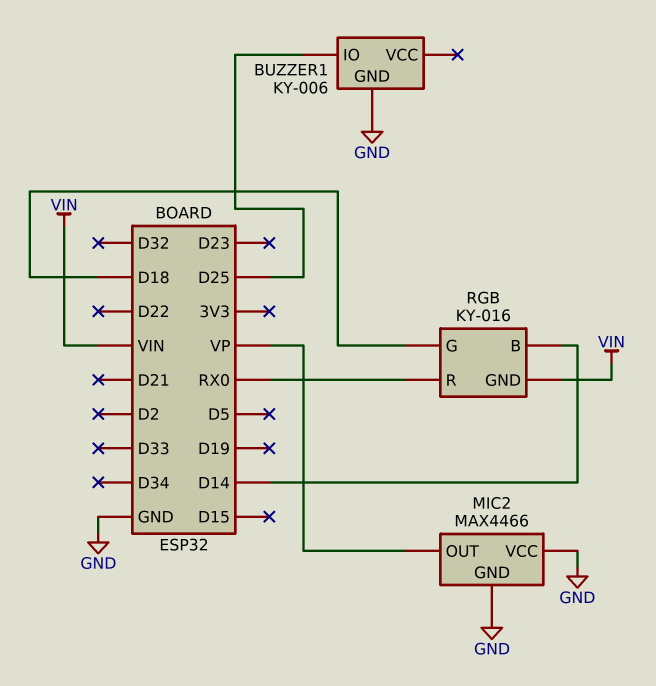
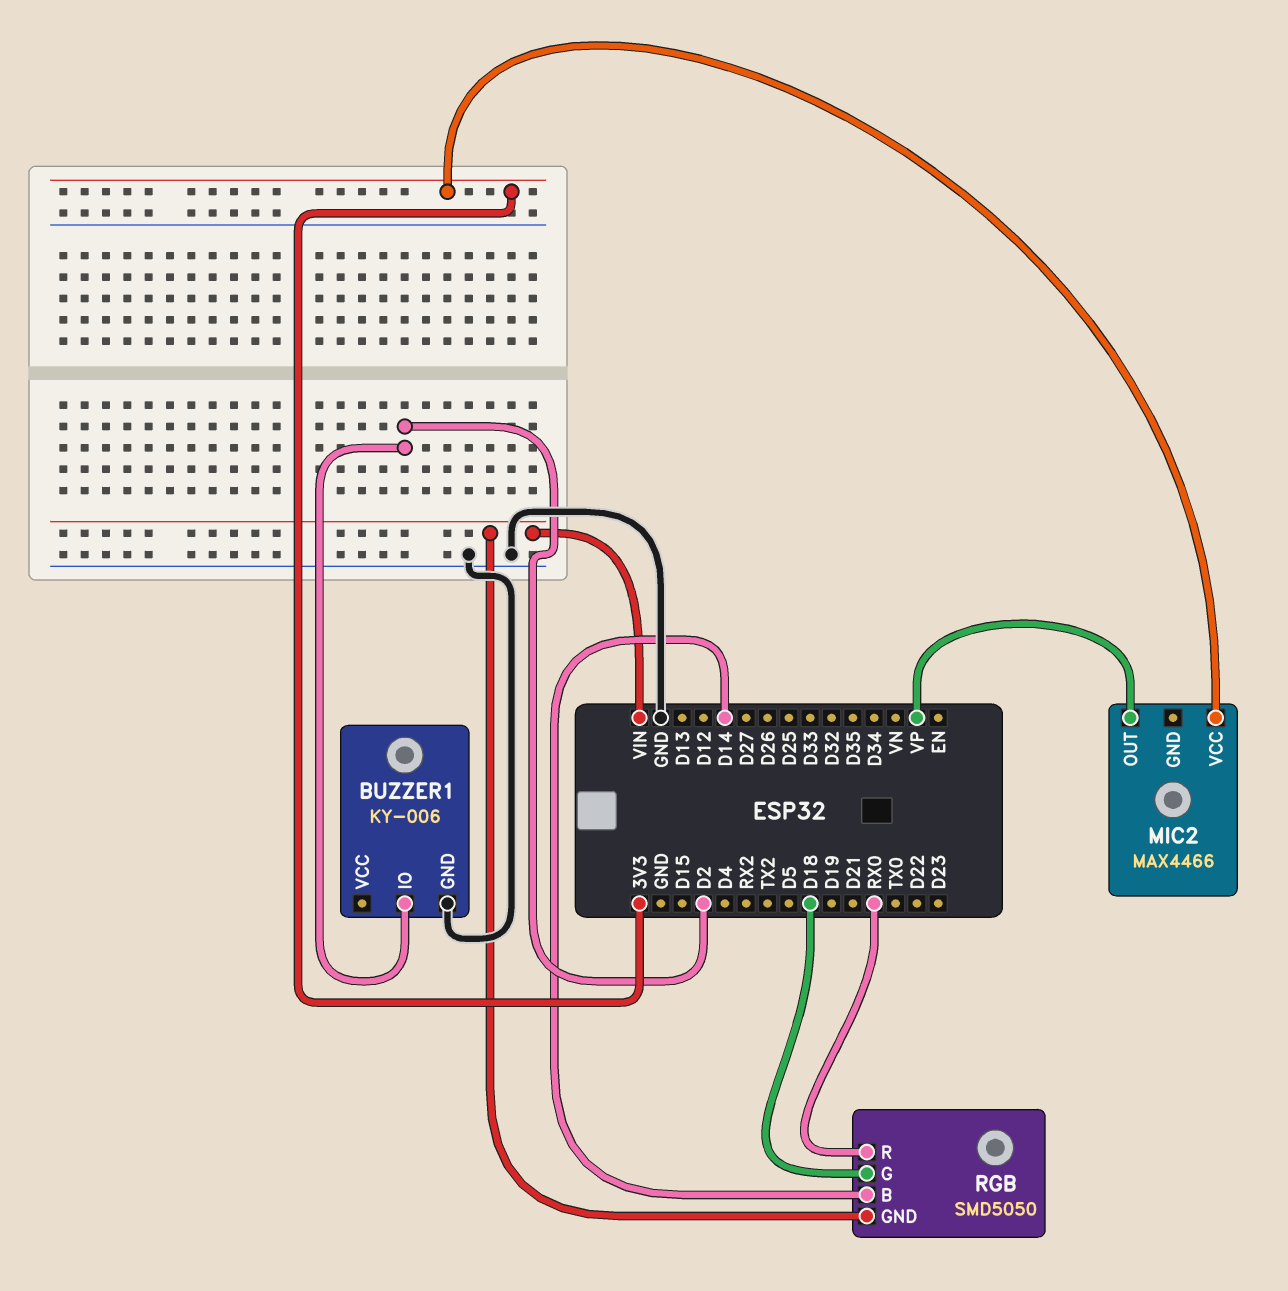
BUZZER1 pin IO: D25 -> D2
MIC2 pin GND: GND -> none
MIC2 pin VCC: GND -> 3V3
RGB: KY-016 -> SMD5050

